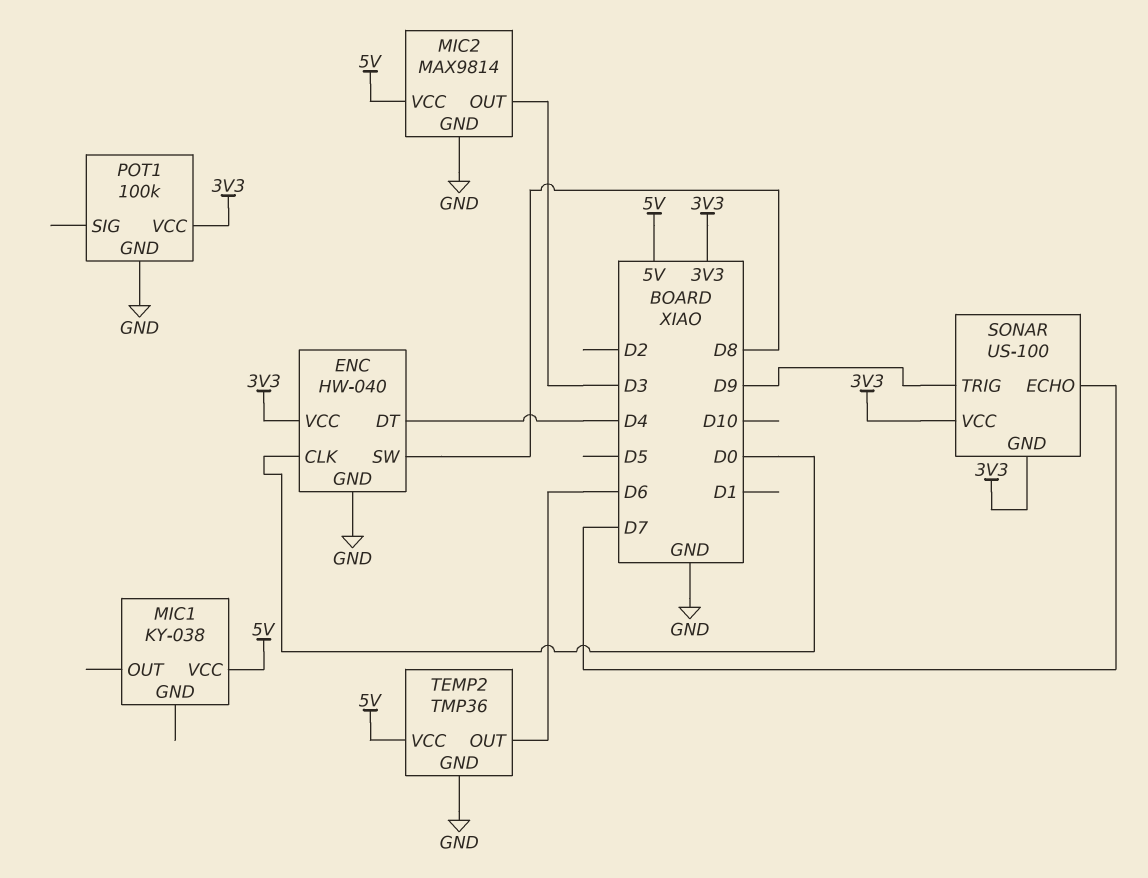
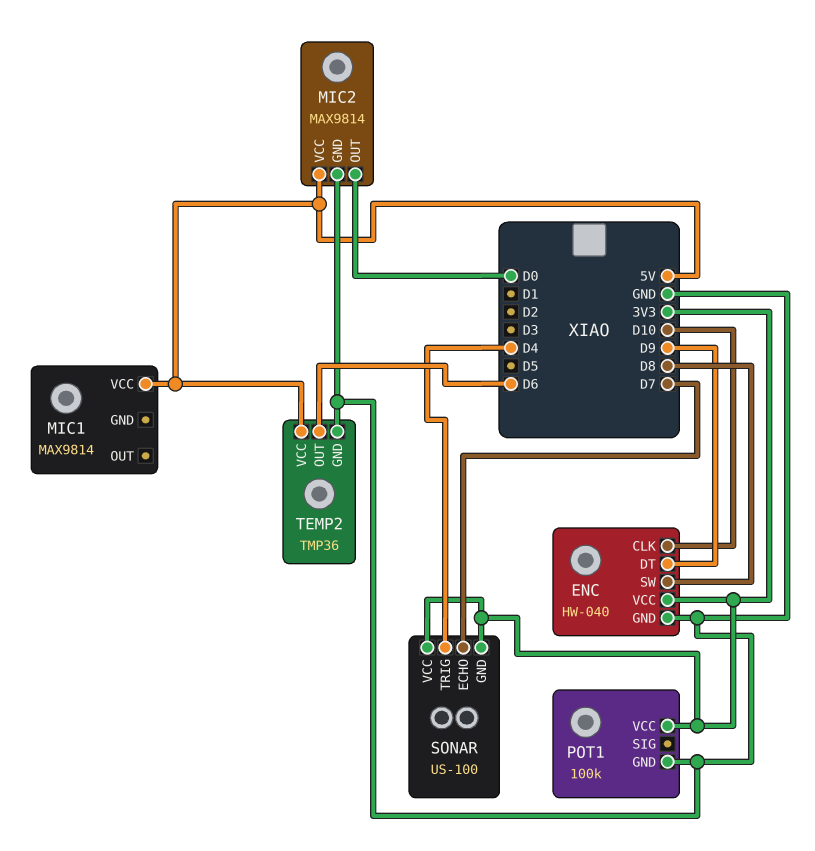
ENC pin CLK: D0 -> D10
ENC pin DT: D4 -> D9
MIC1: KY-038 -> MAX9814
MIC2 pin OUT: D3 -> D0
SONAR pin TRIG: D9 -> D4

